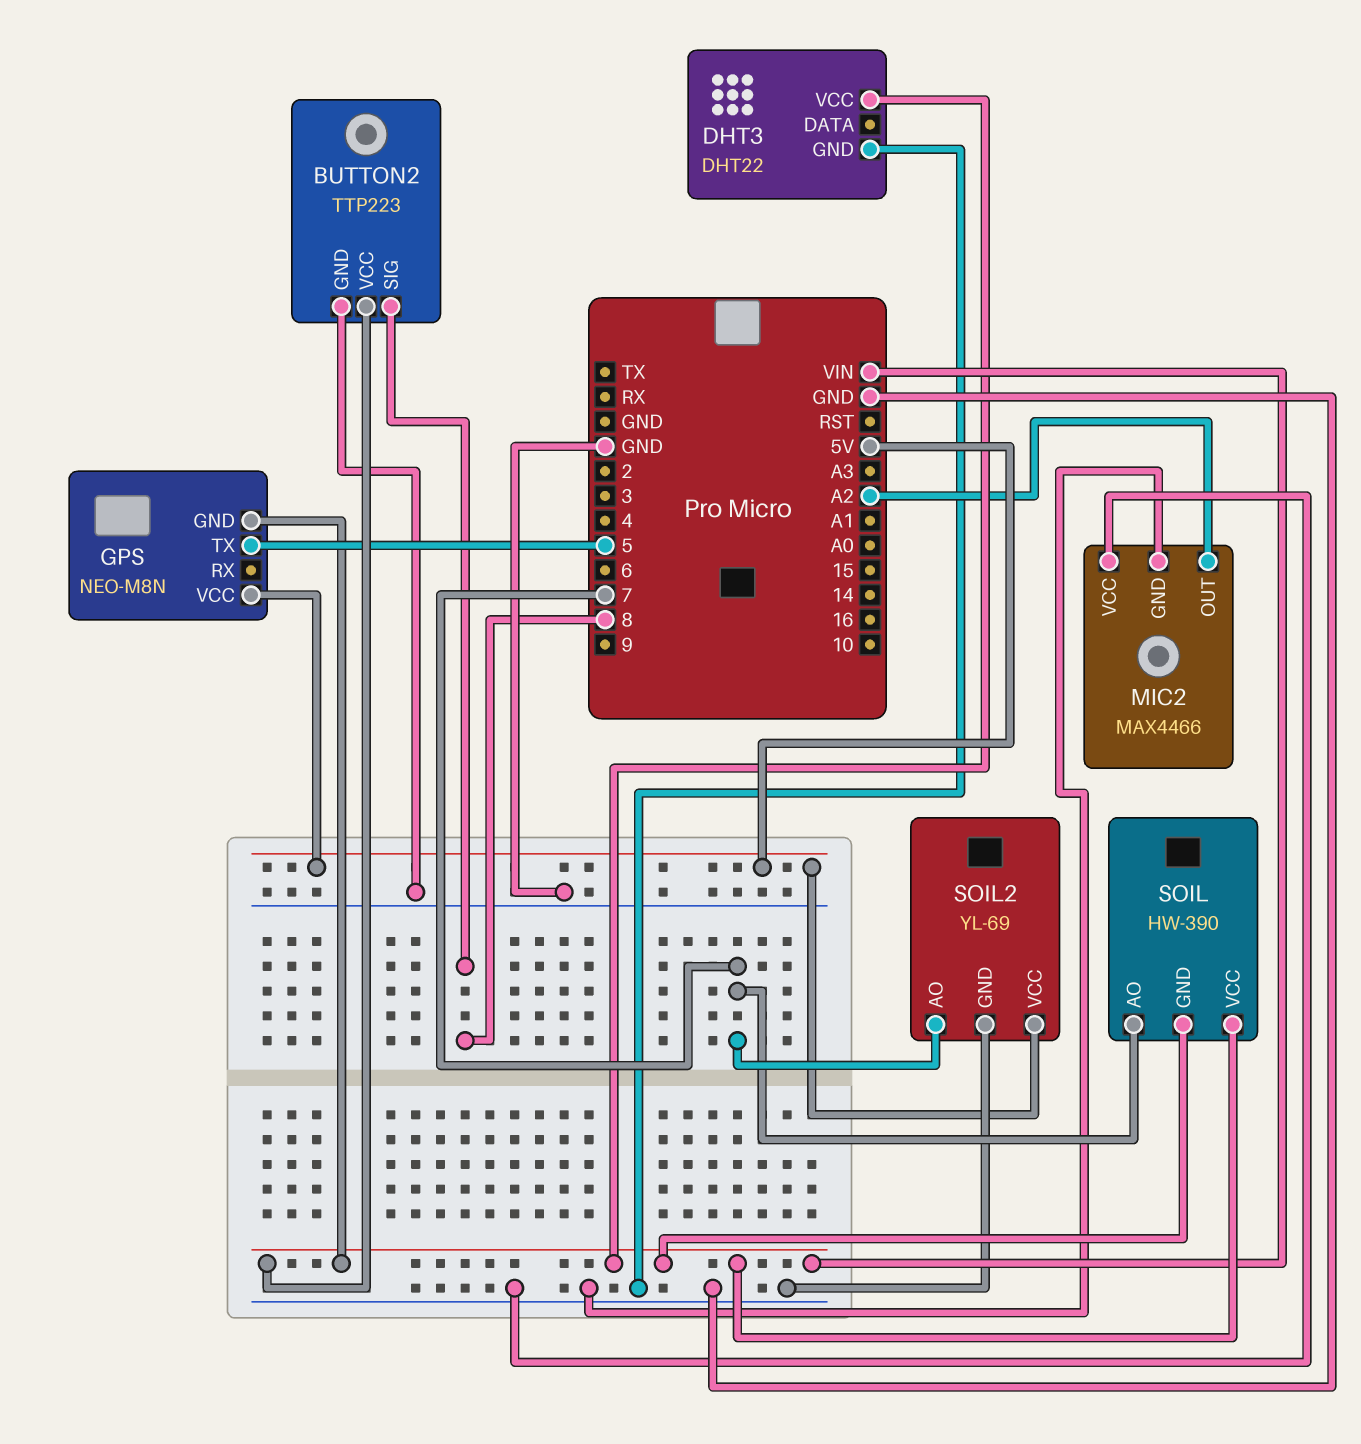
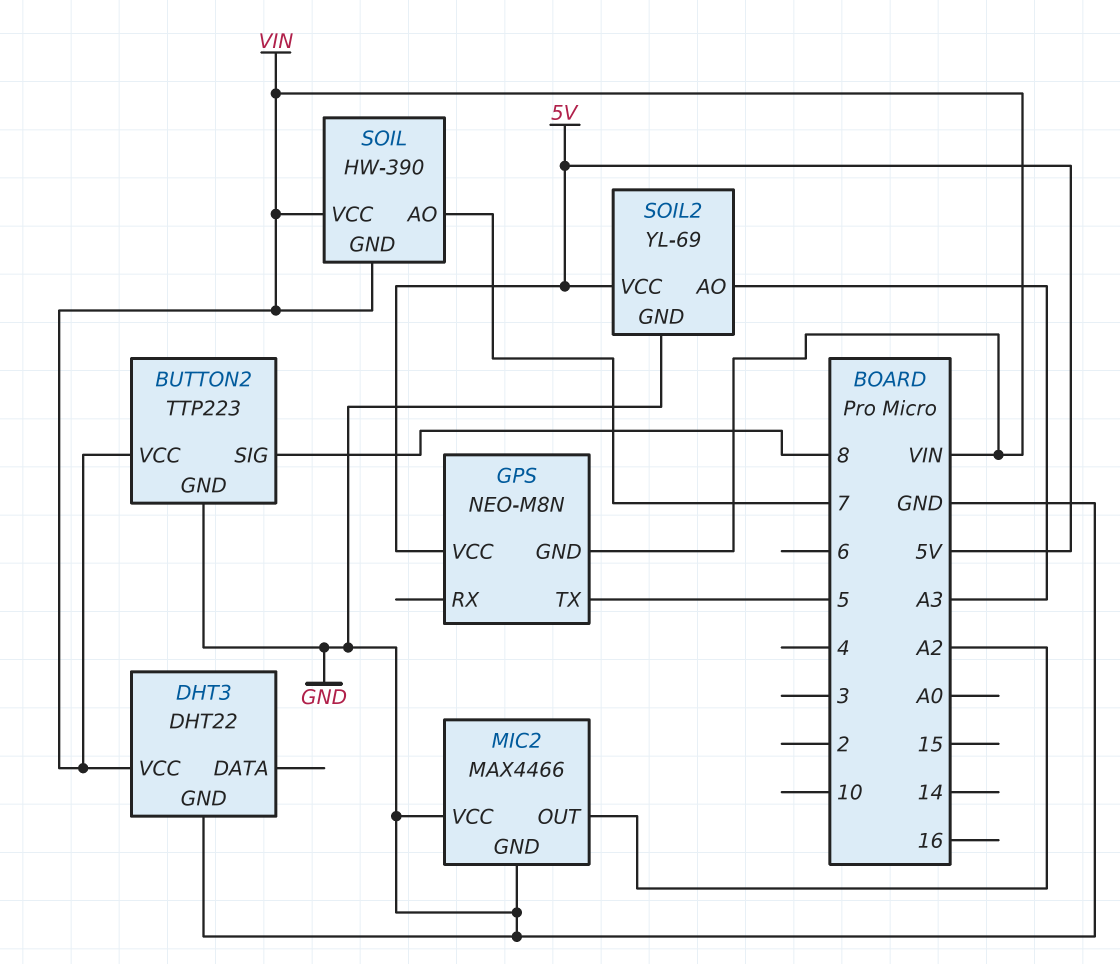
SOIL2 pin AO: 7 -> A3

